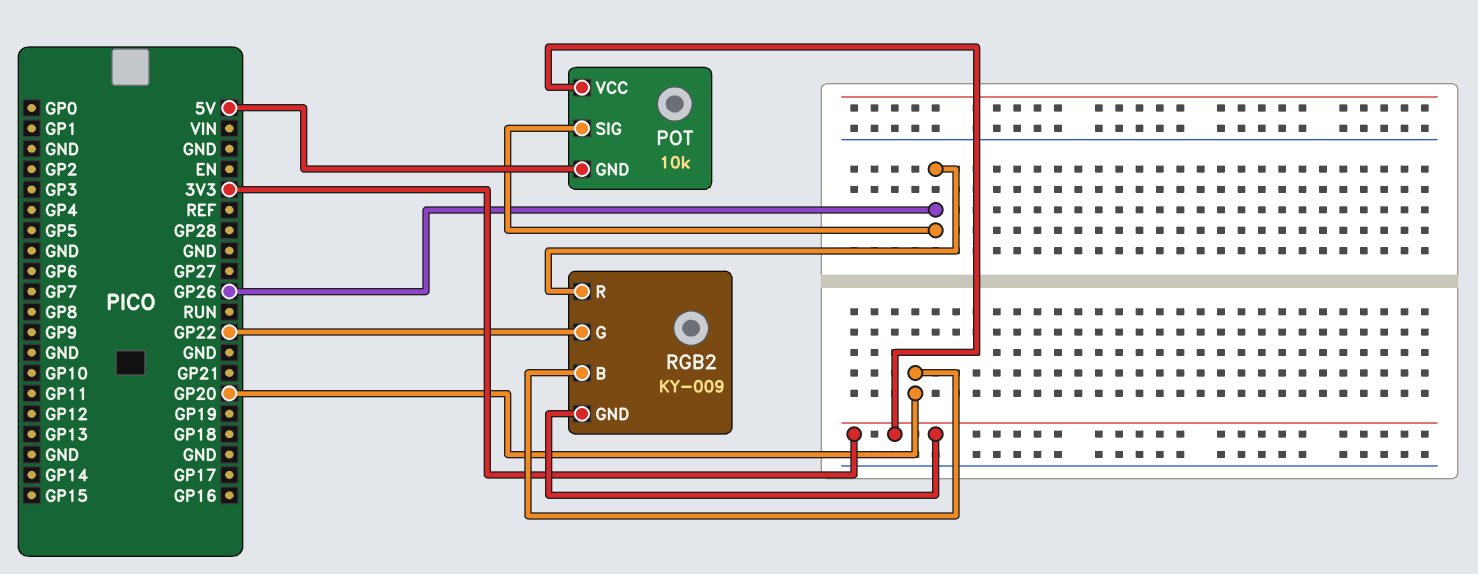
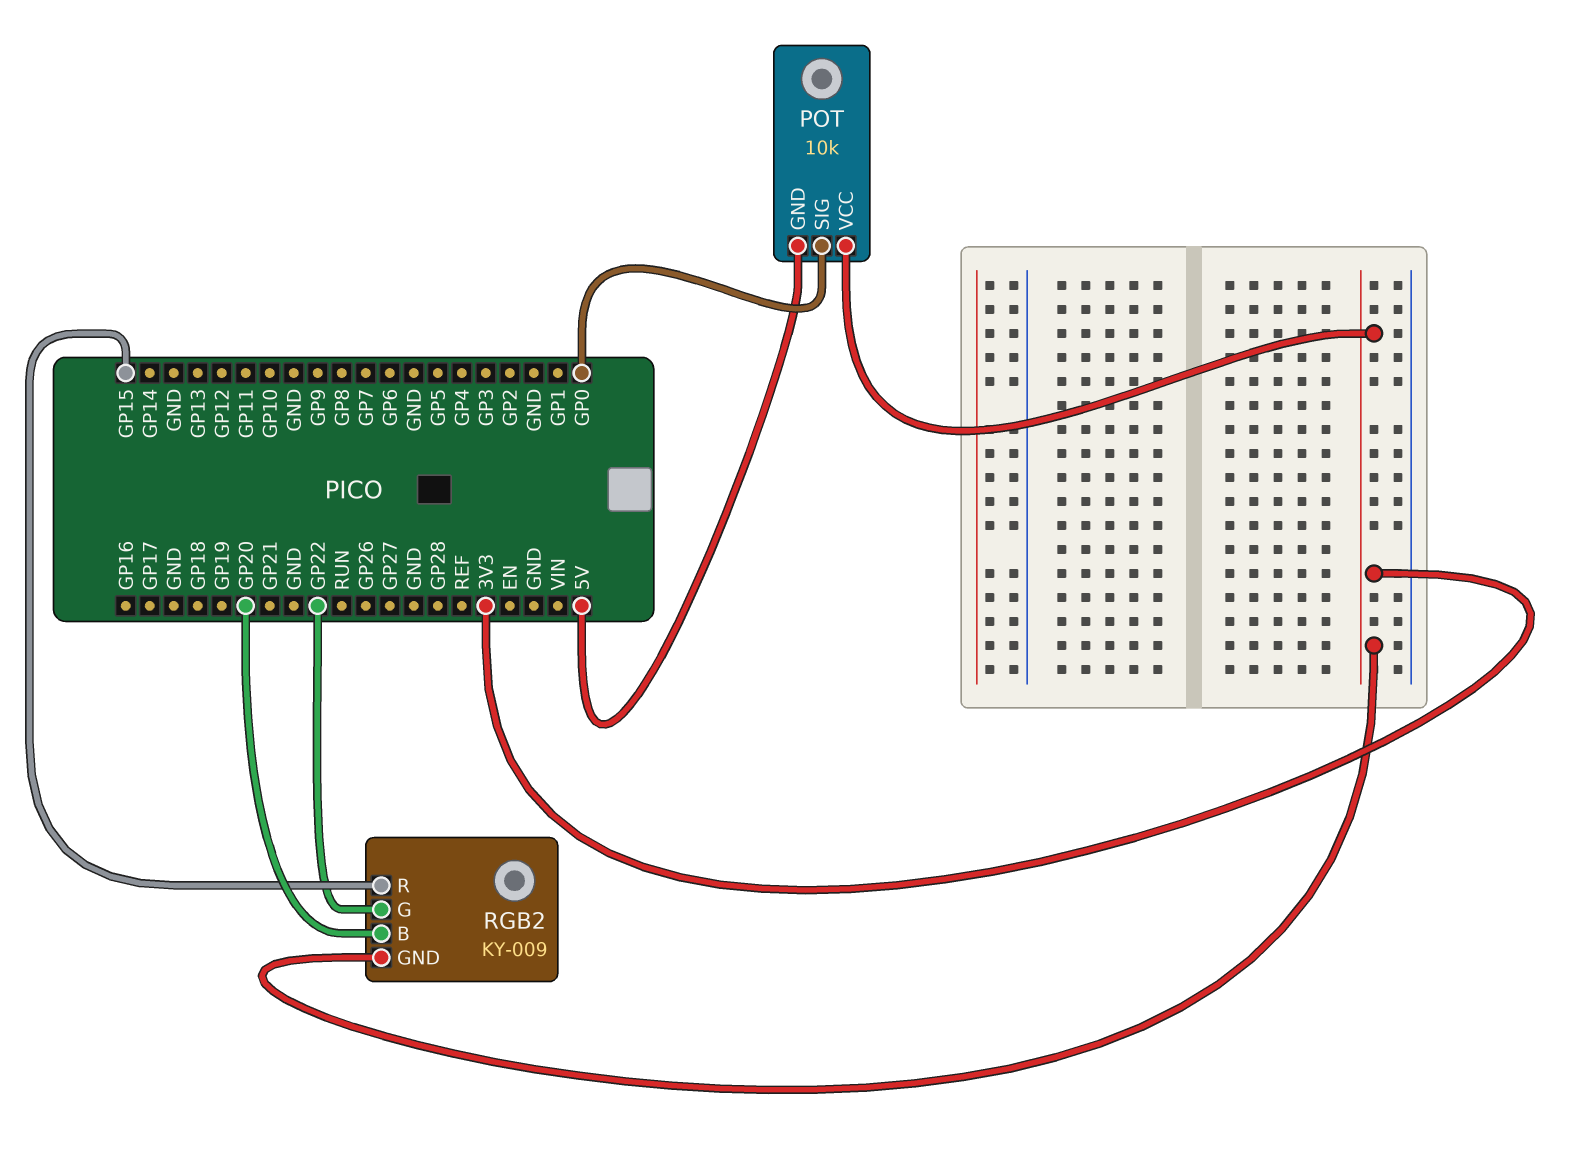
POT pin SIG: GP26 -> GP0
RGB2 pin R: GP26 -> GP15

